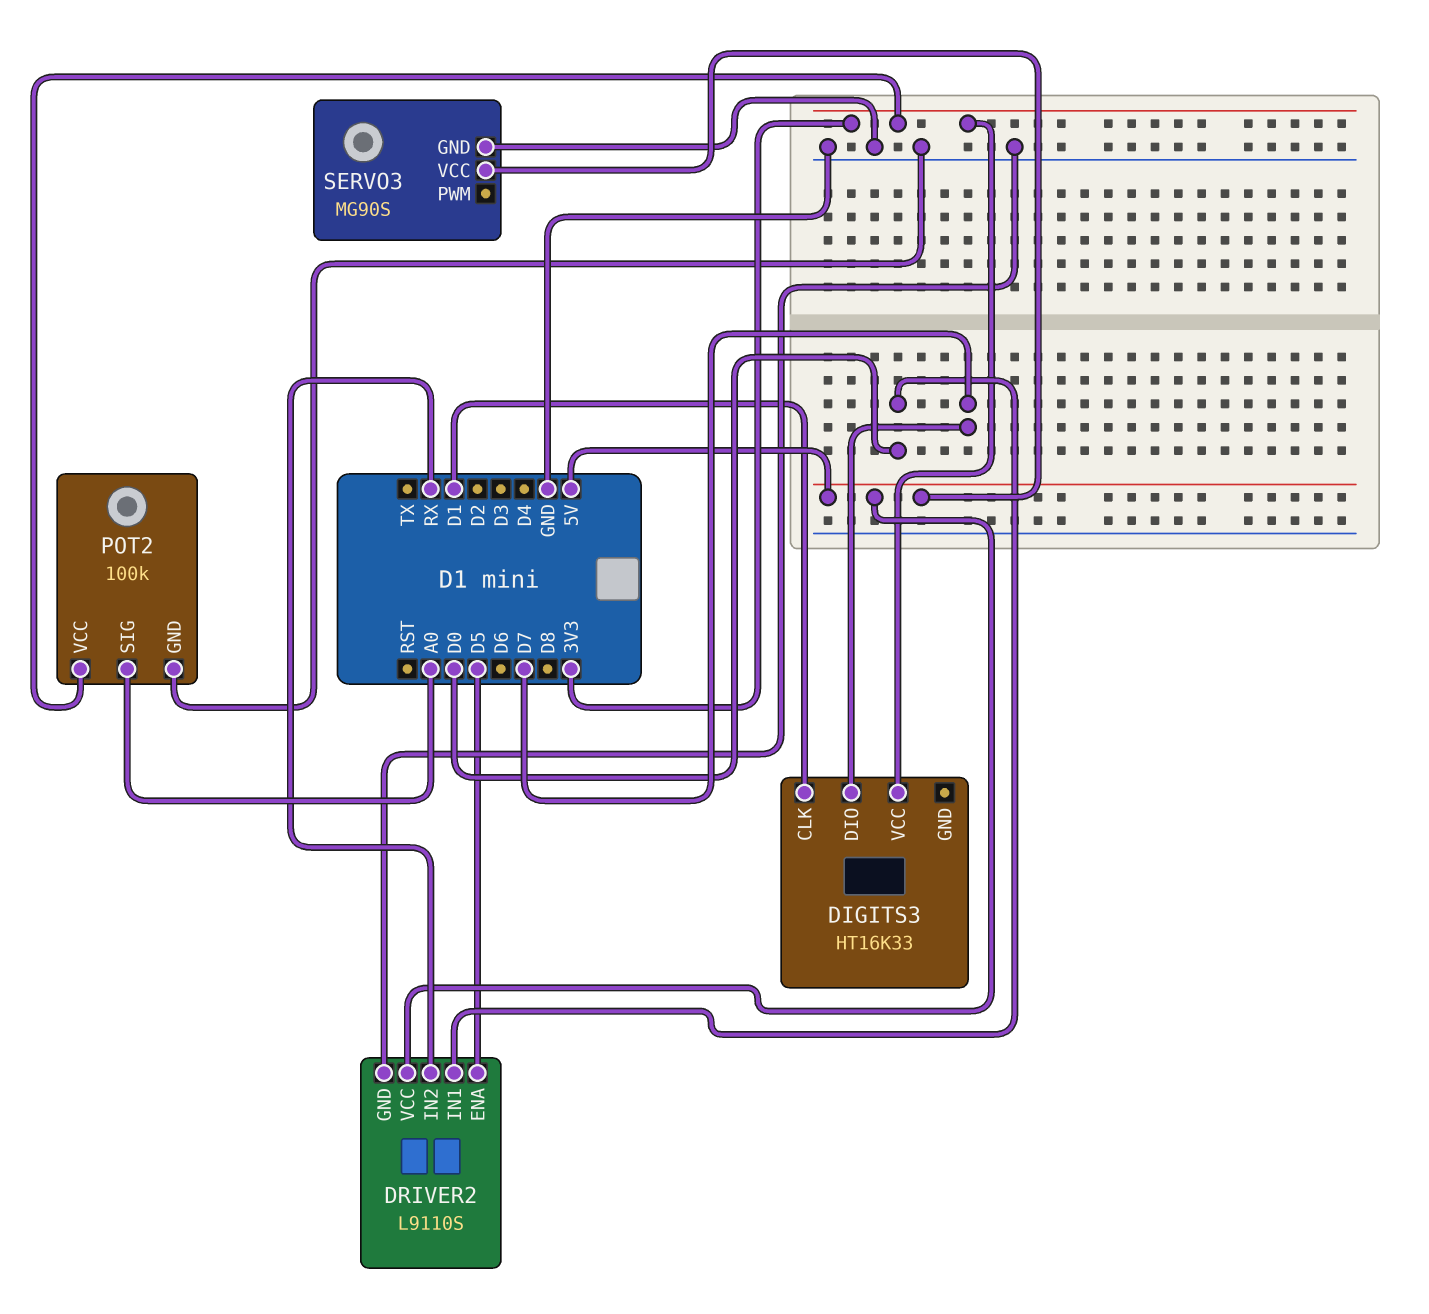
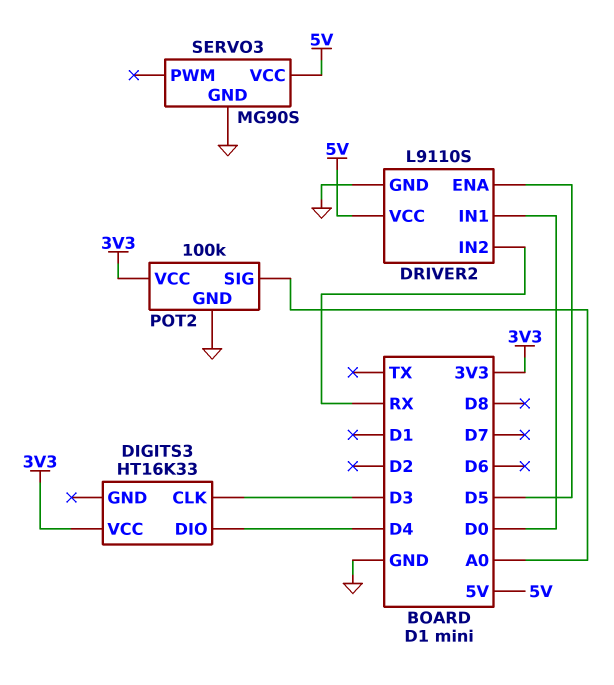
DIGITS3 pin CLK: D1 -> D3
DIGITS3 pin DIO: D7 -> D4

